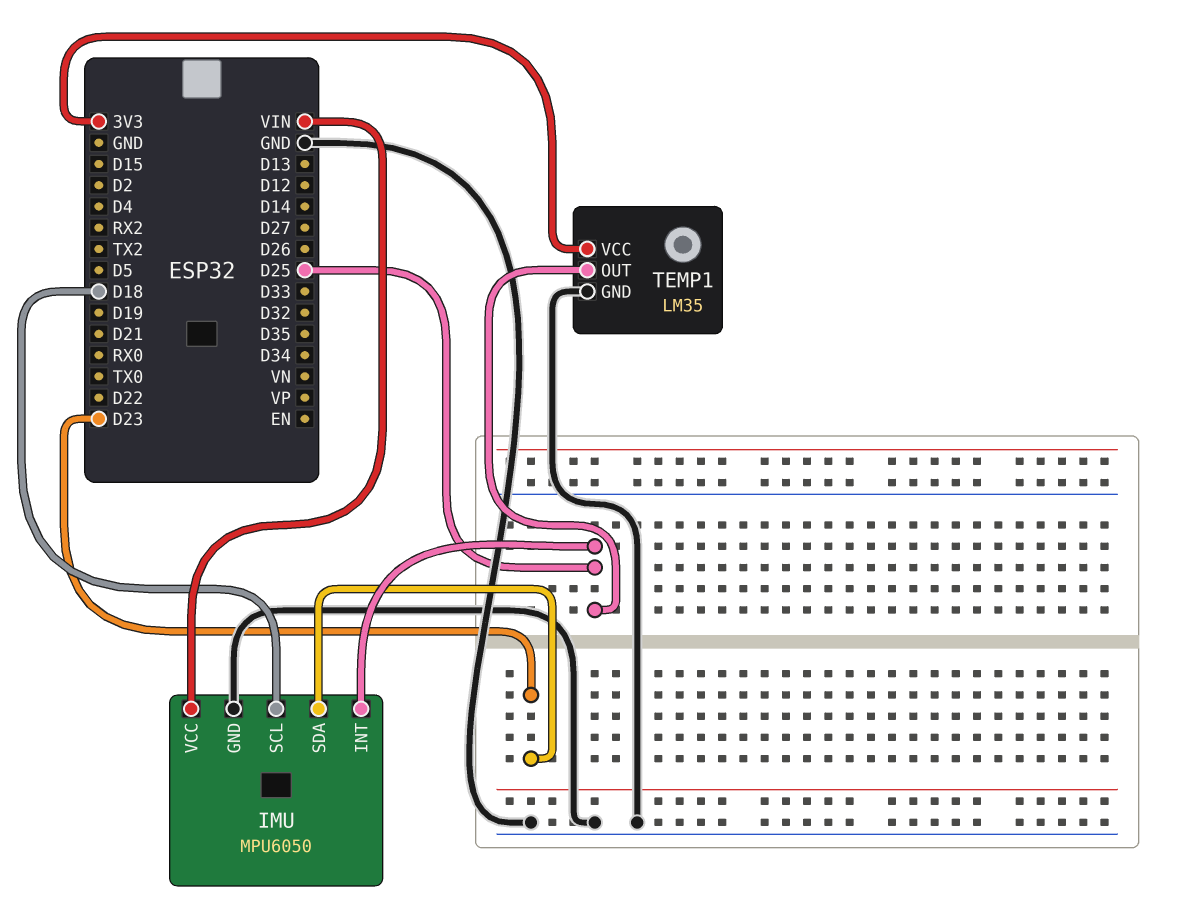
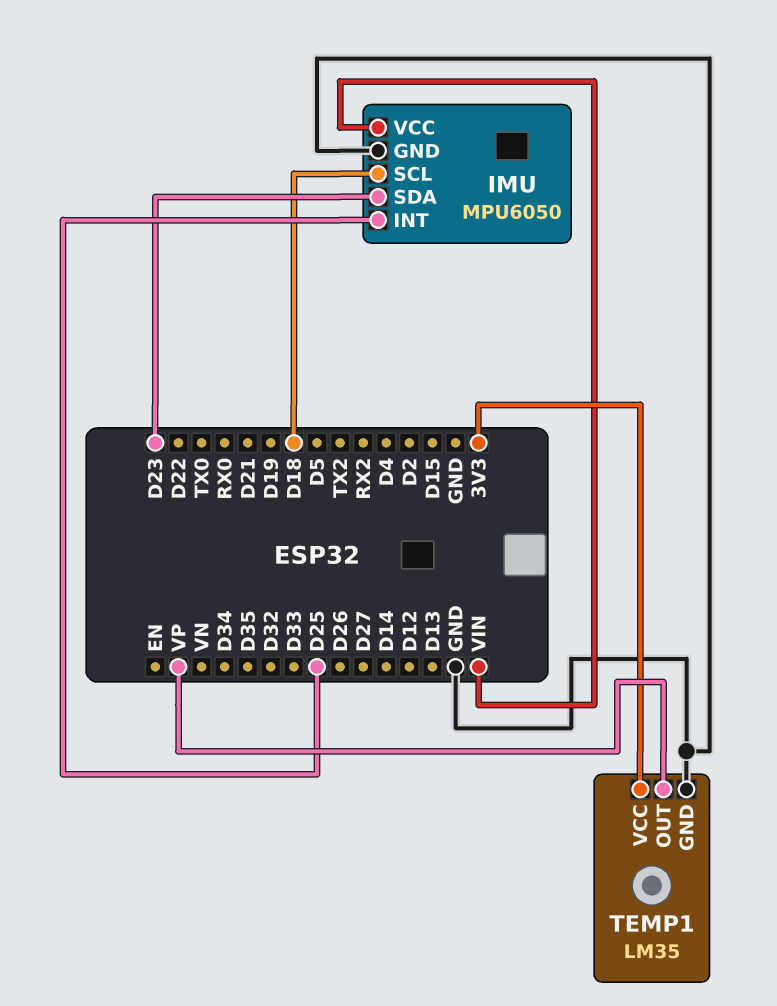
TEMP1 pin OUT: D25 -> VP

